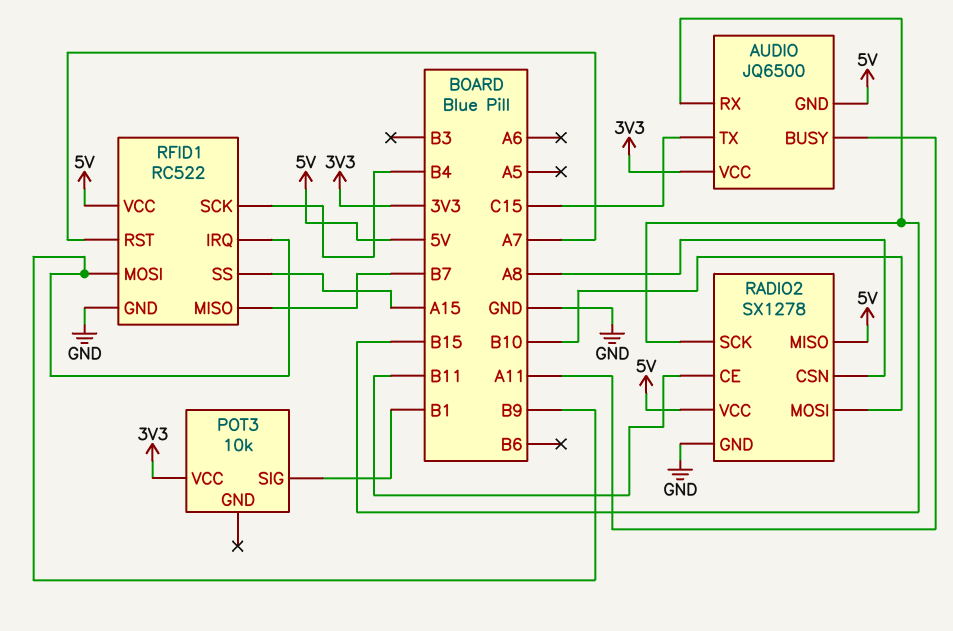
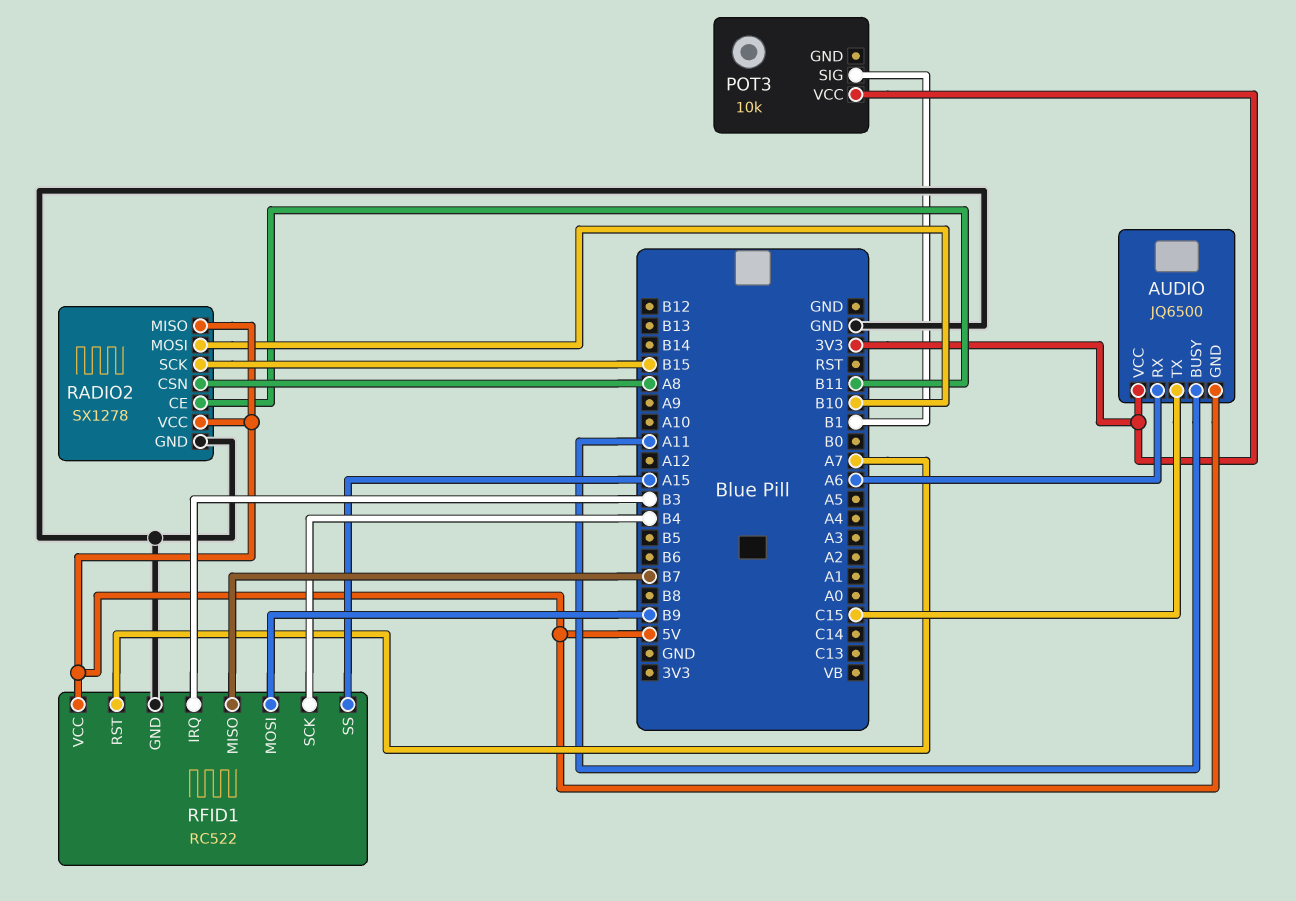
AUDIO pin RX: B15 -> A6
RFID1 pin IRQ: B9 -> B3

